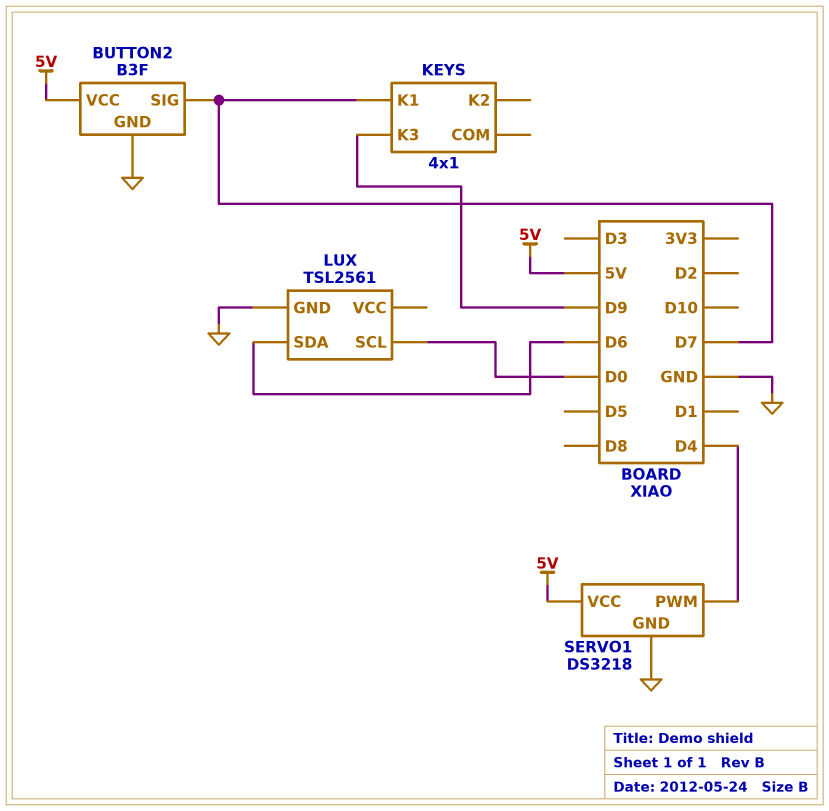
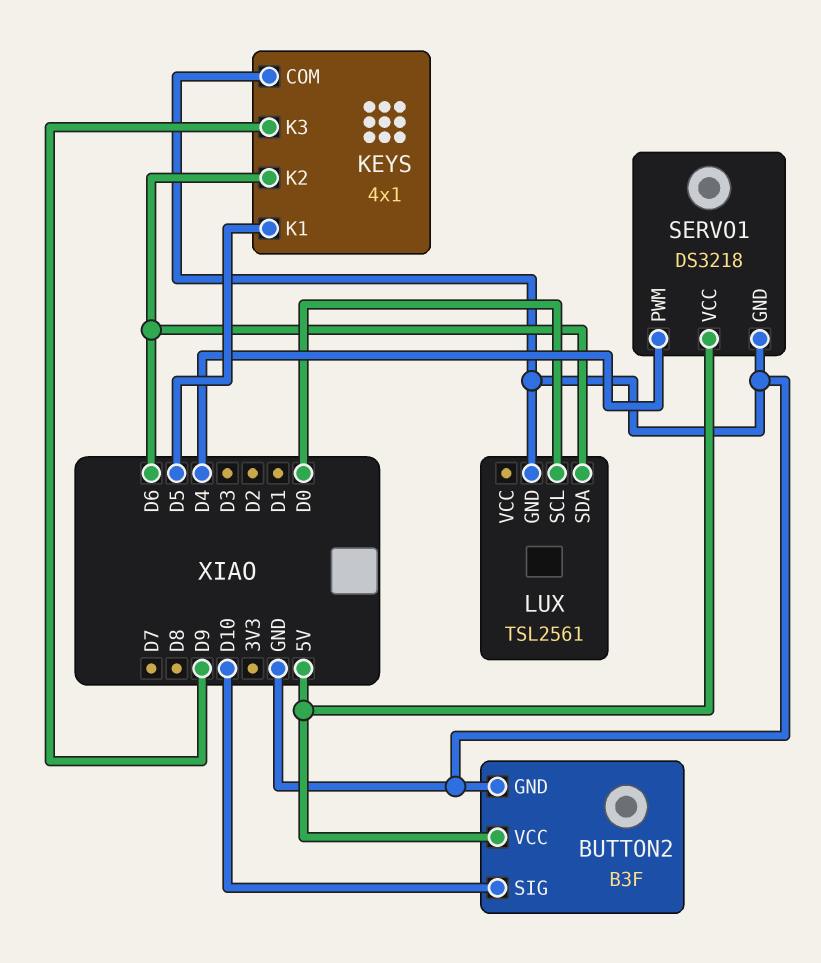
BUTTON2 pin SIG: D7 -> D10
KEYS pin COM: none -> GND
KEYS pin K1: D7 -> D5
KEYS pin K2: none -> D6

